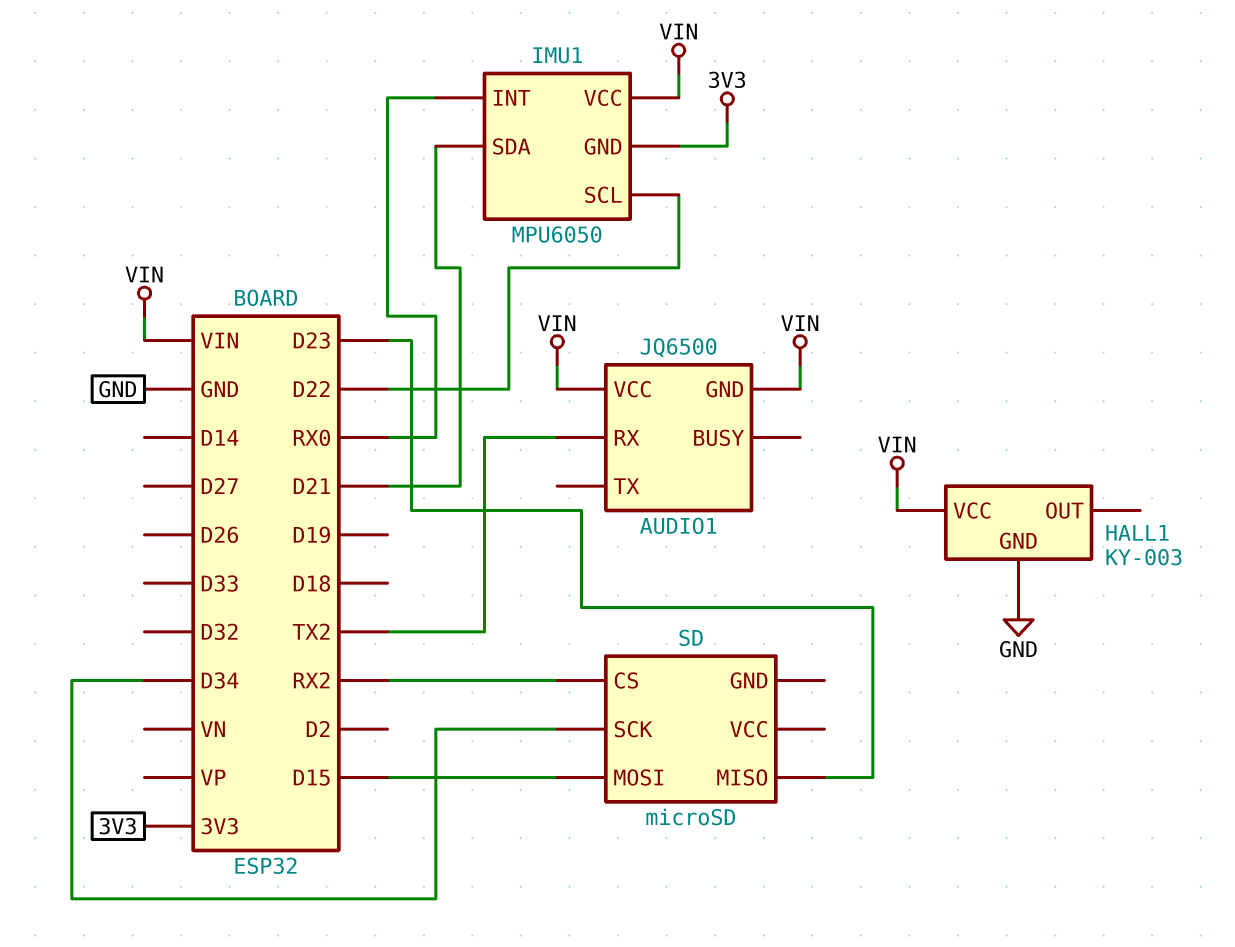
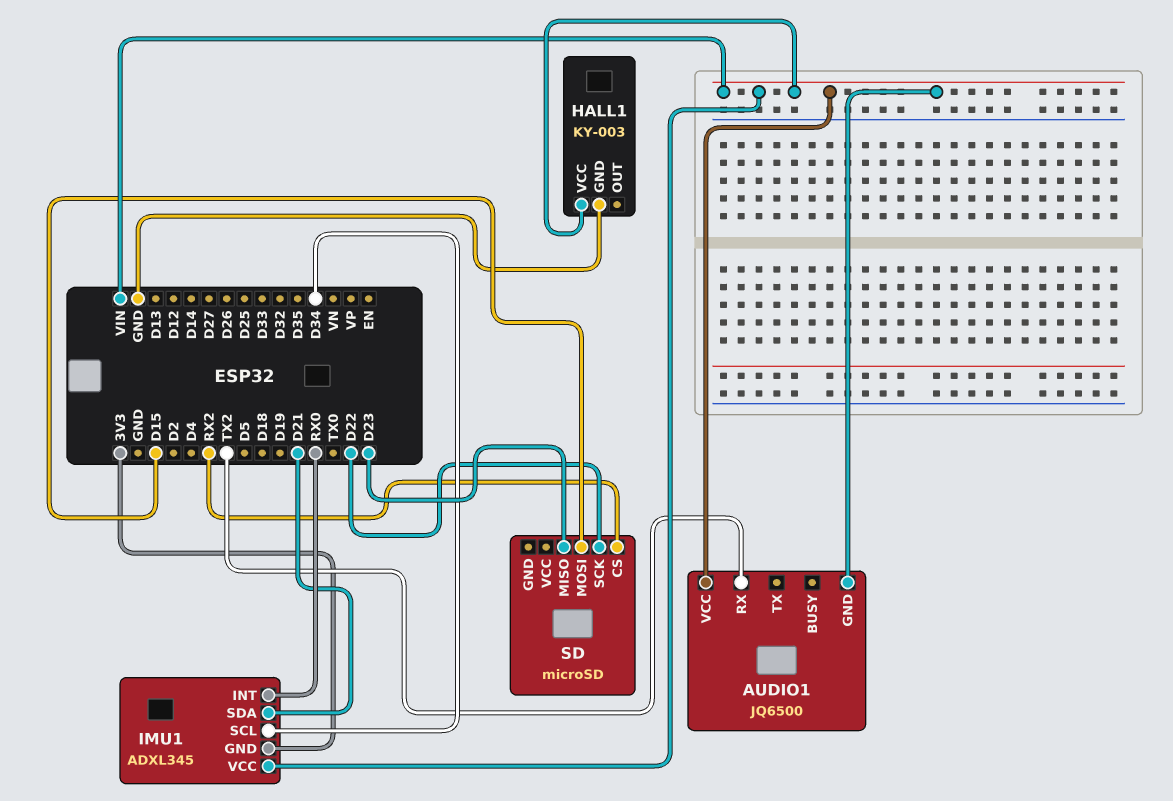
IMU1: MPU6050 -> ADXL345
IMU1 pin SCL: D22 -> D34
SD pin SCK: D34 -> D22

